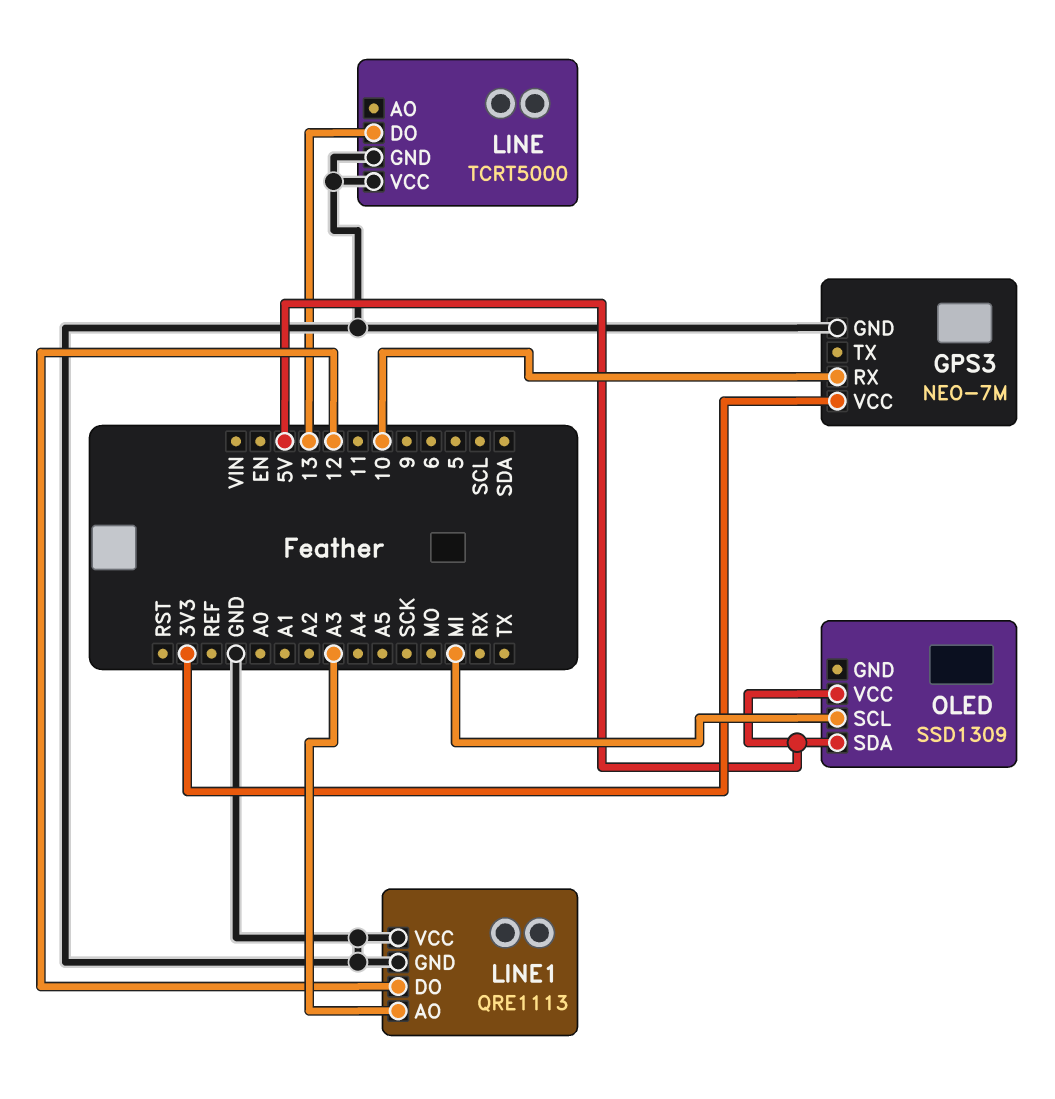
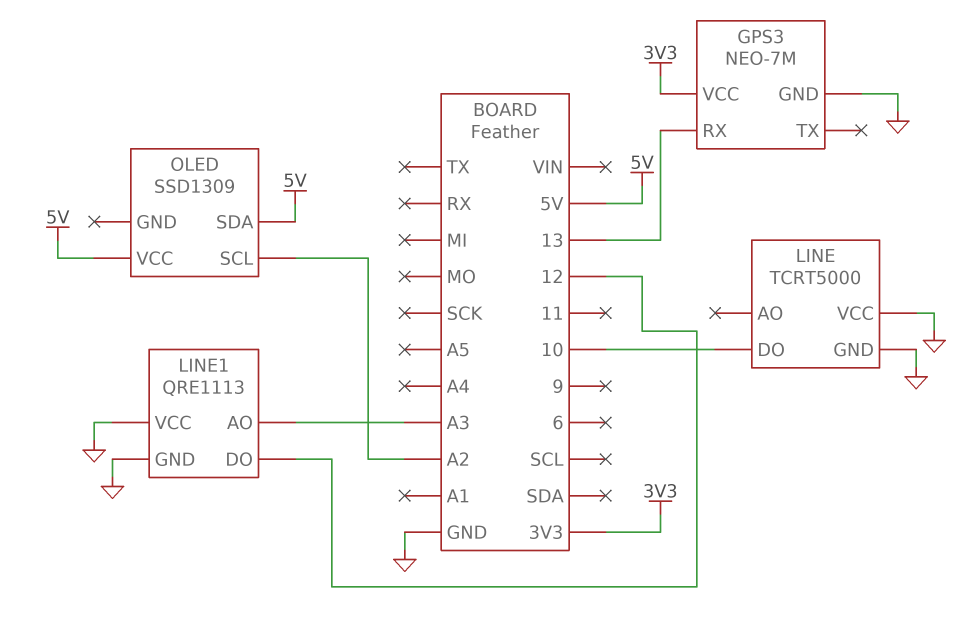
GPS3 pin RX: 10 -> 13
LINE pin DO: 13 -> 10
OLED pin SCL: MI -> A2

